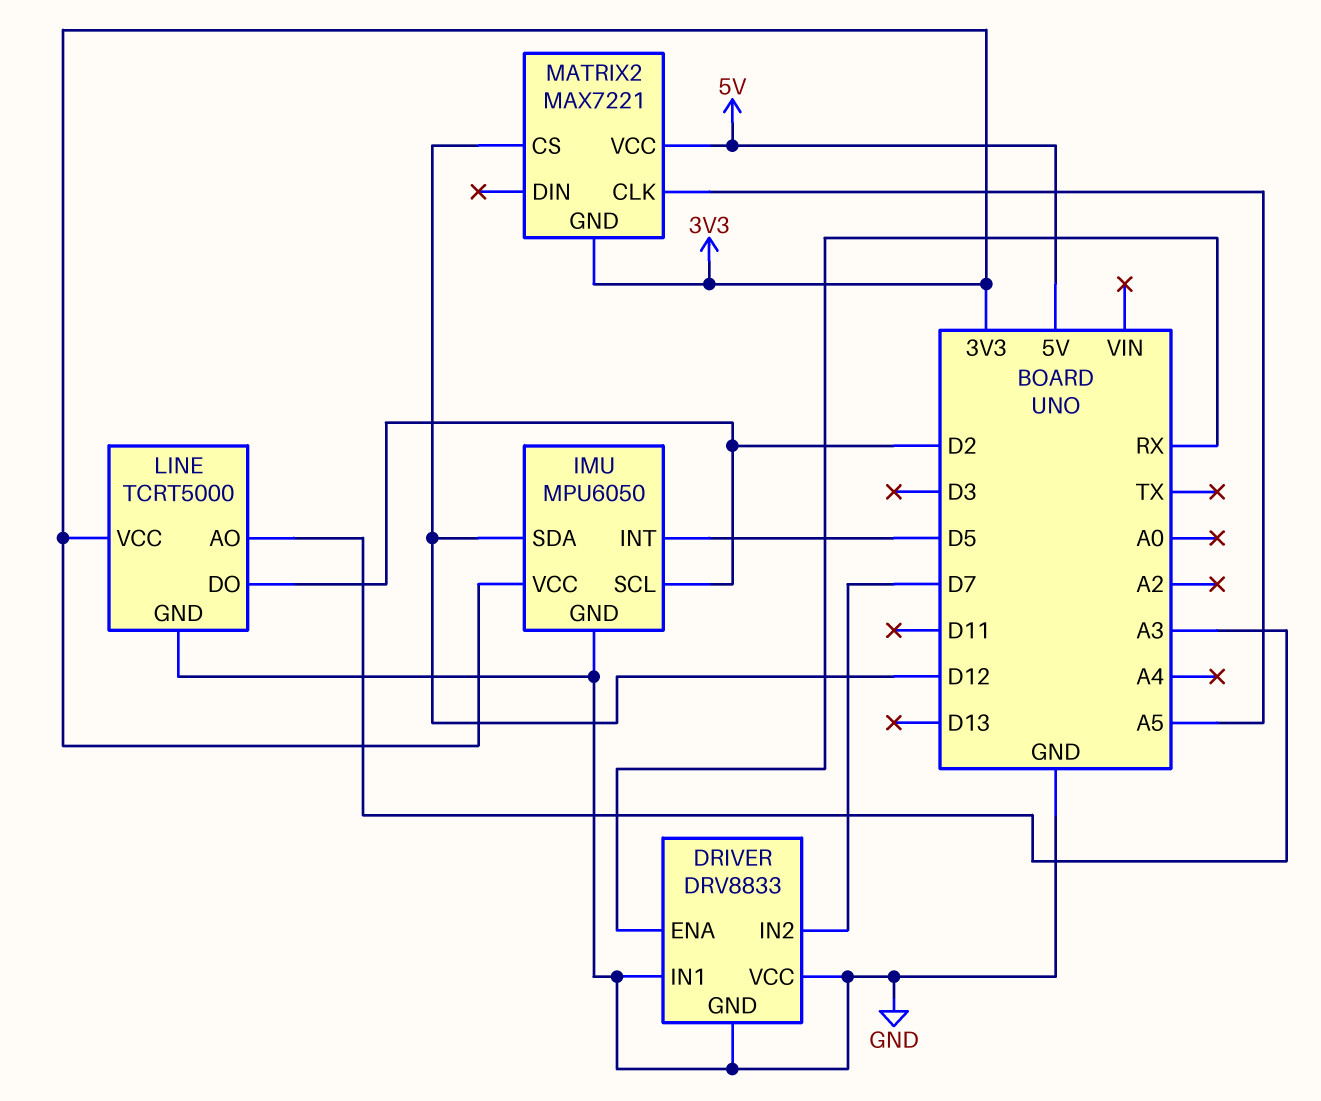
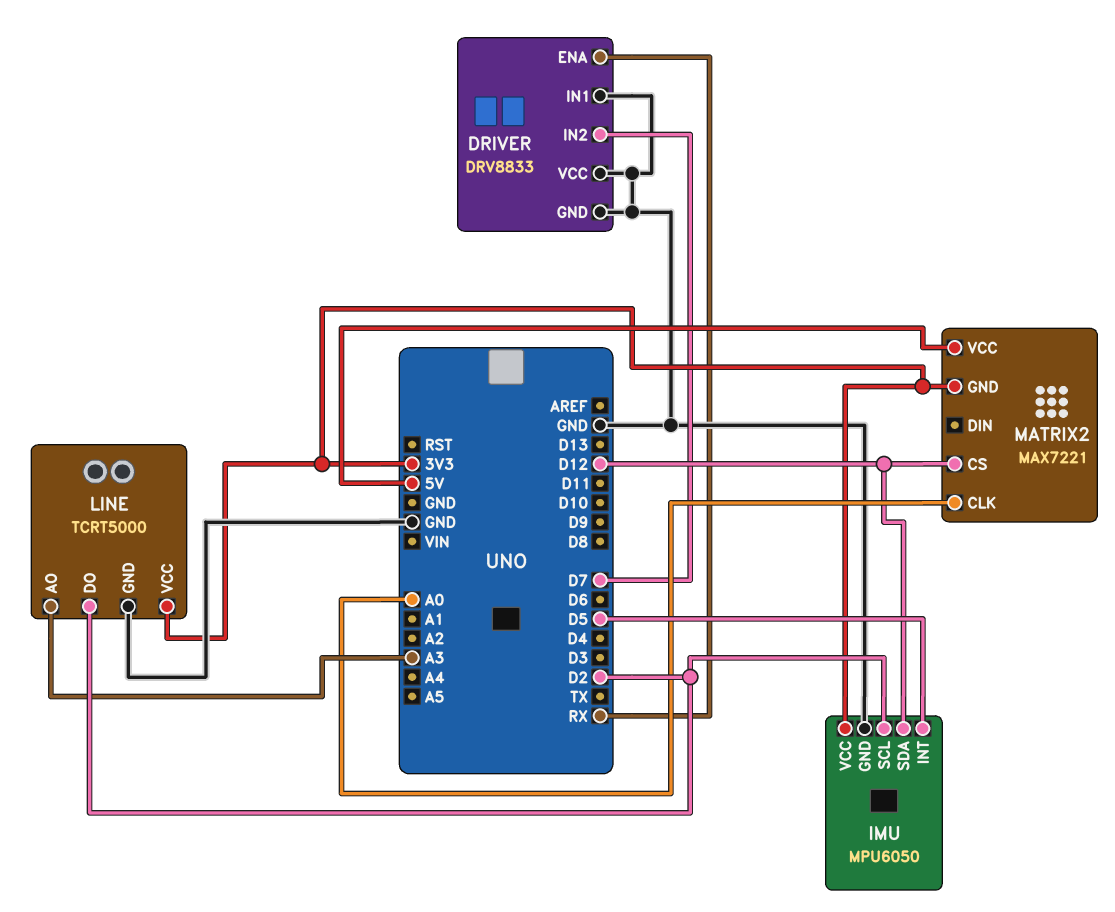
MATRIX2 pin CLK: A5 -> A0

